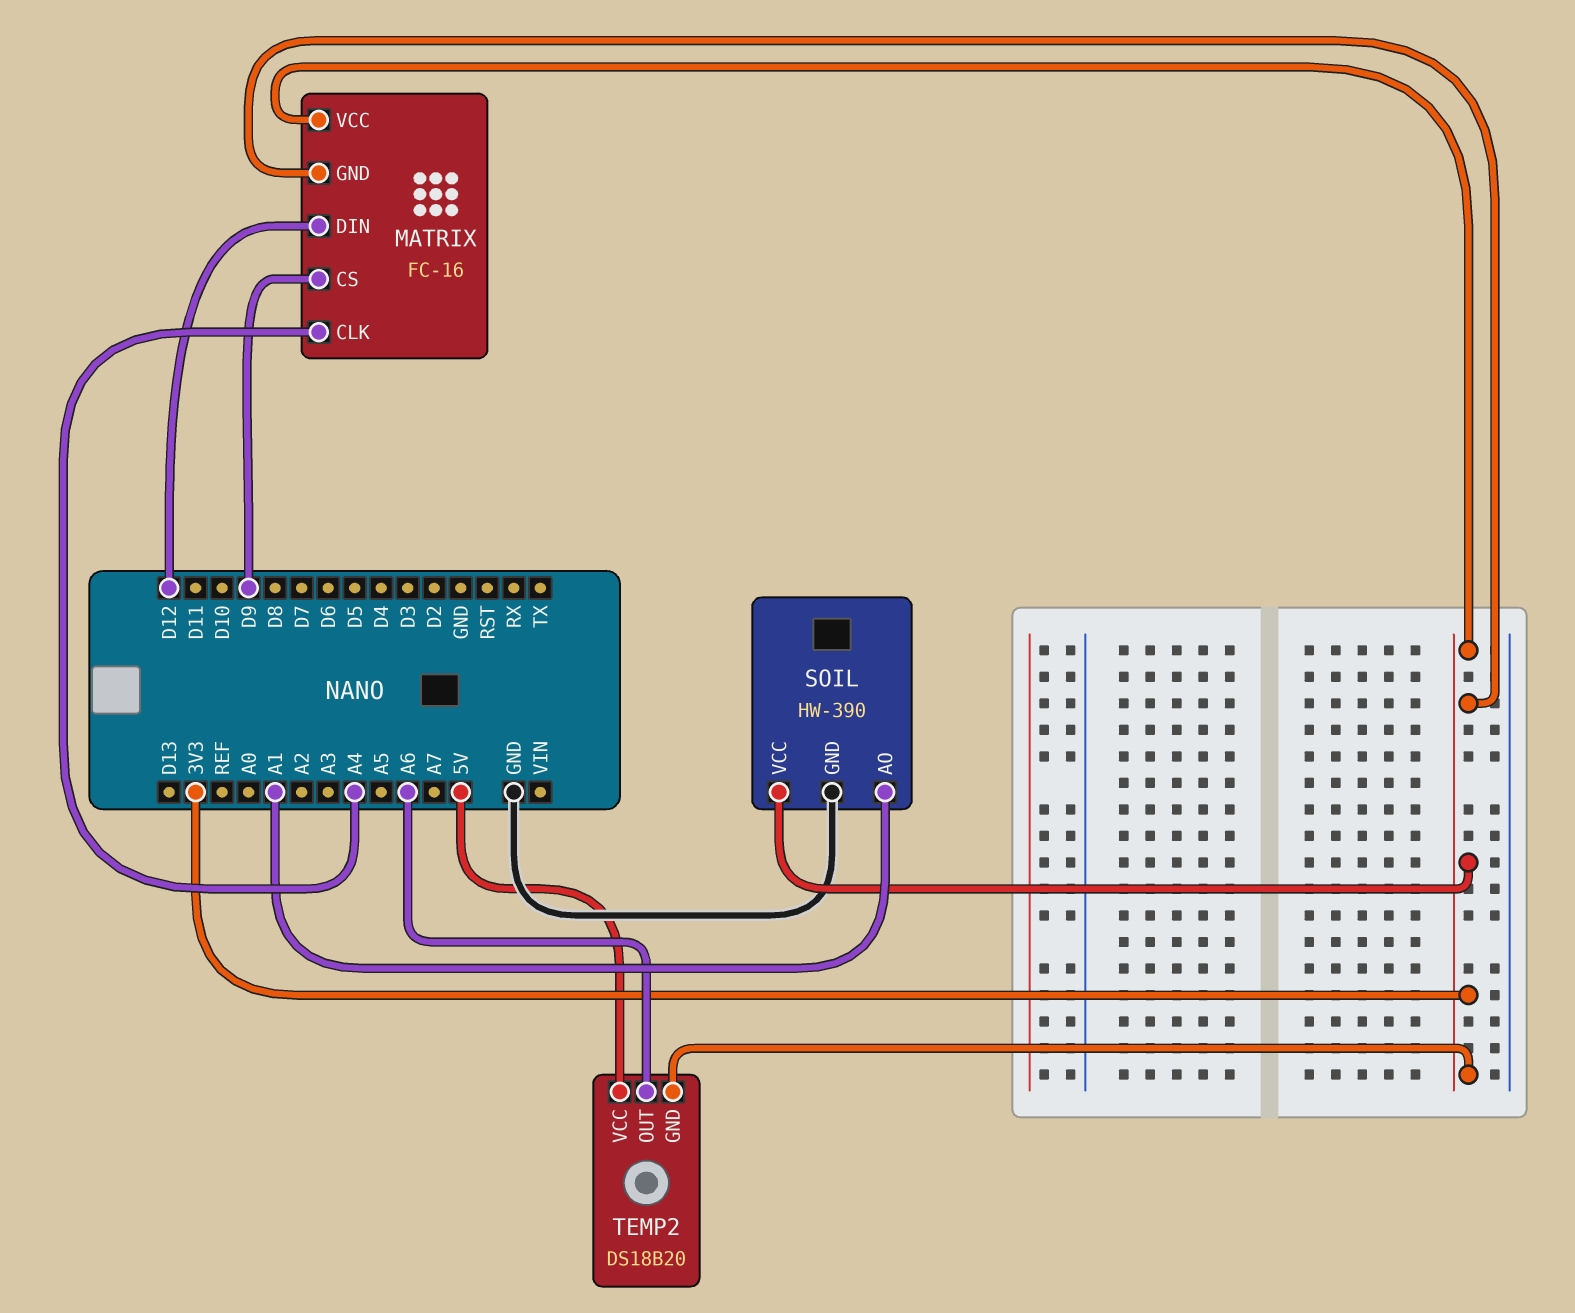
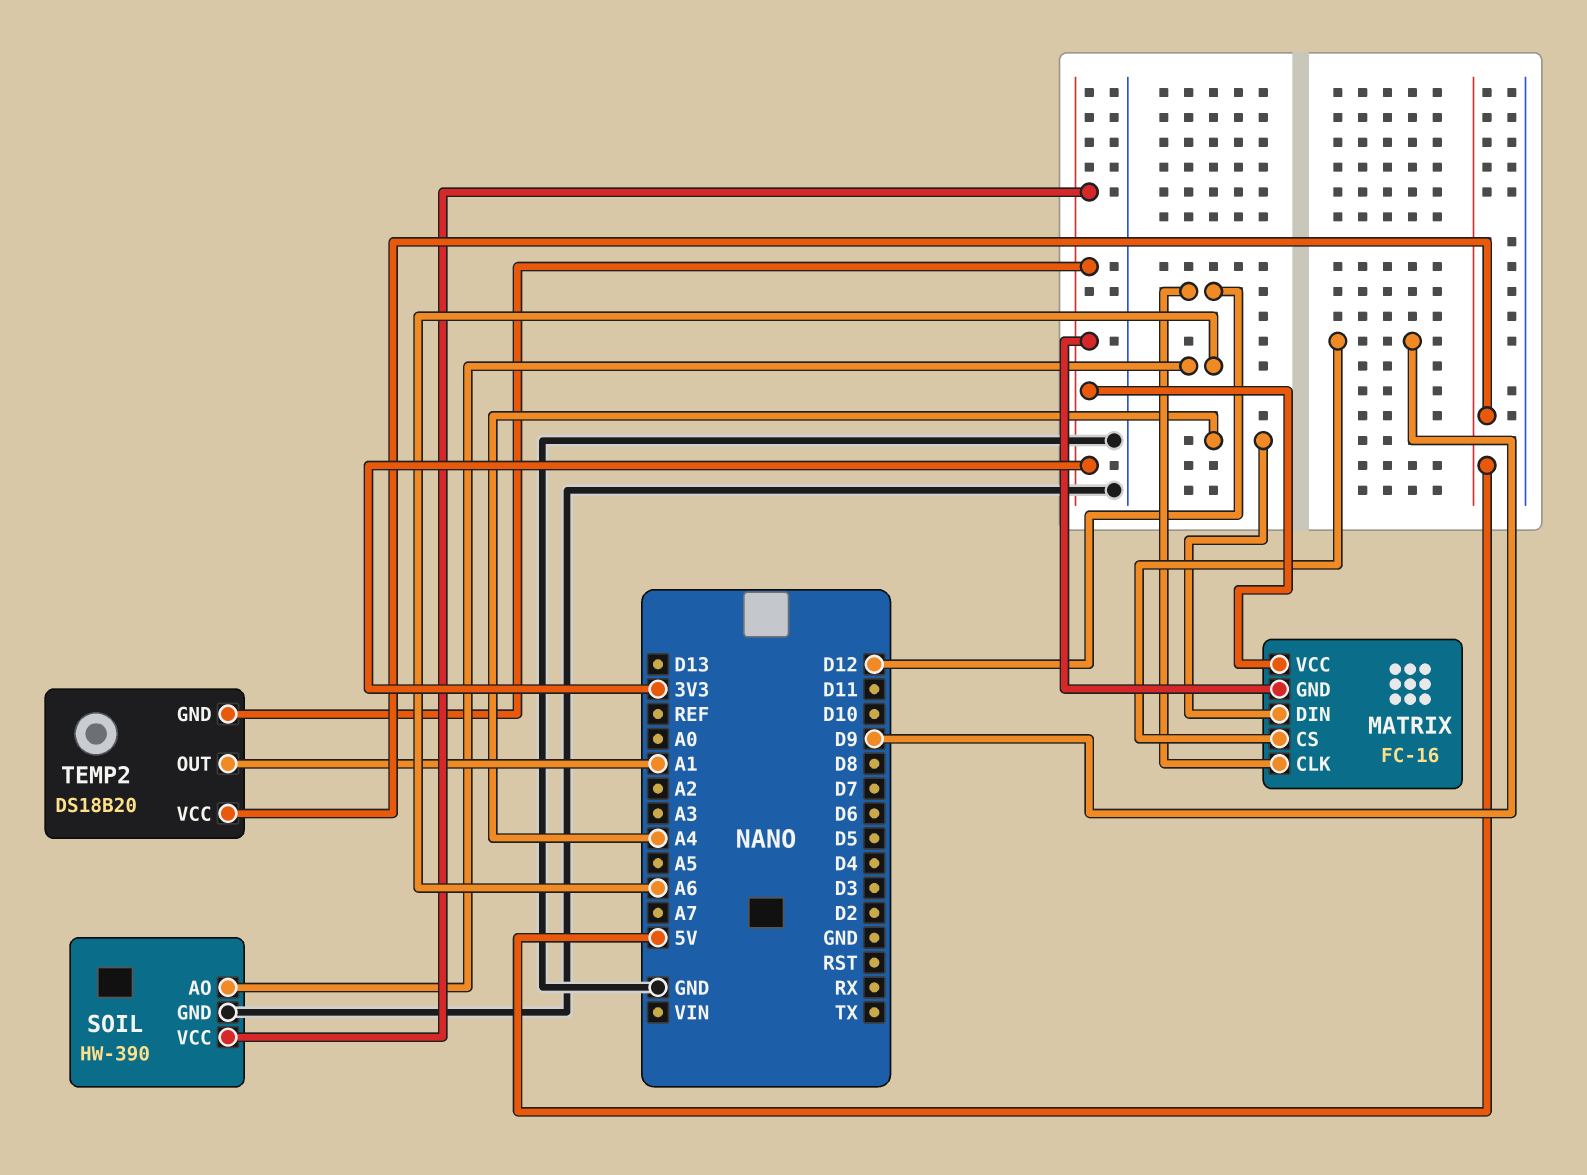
MATRIX pin CLK: A4 -> D12
MATRIX pin DIN: D12 -> A4
SOIL pin AO: A1 -> A6
TEMP2 pin OUT: A6 -> A1

